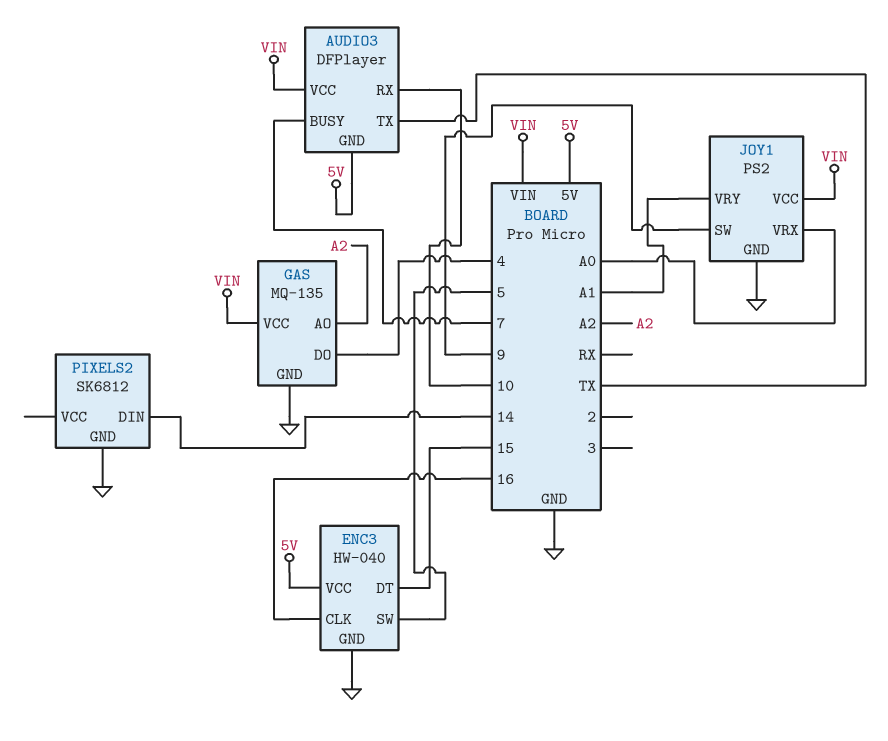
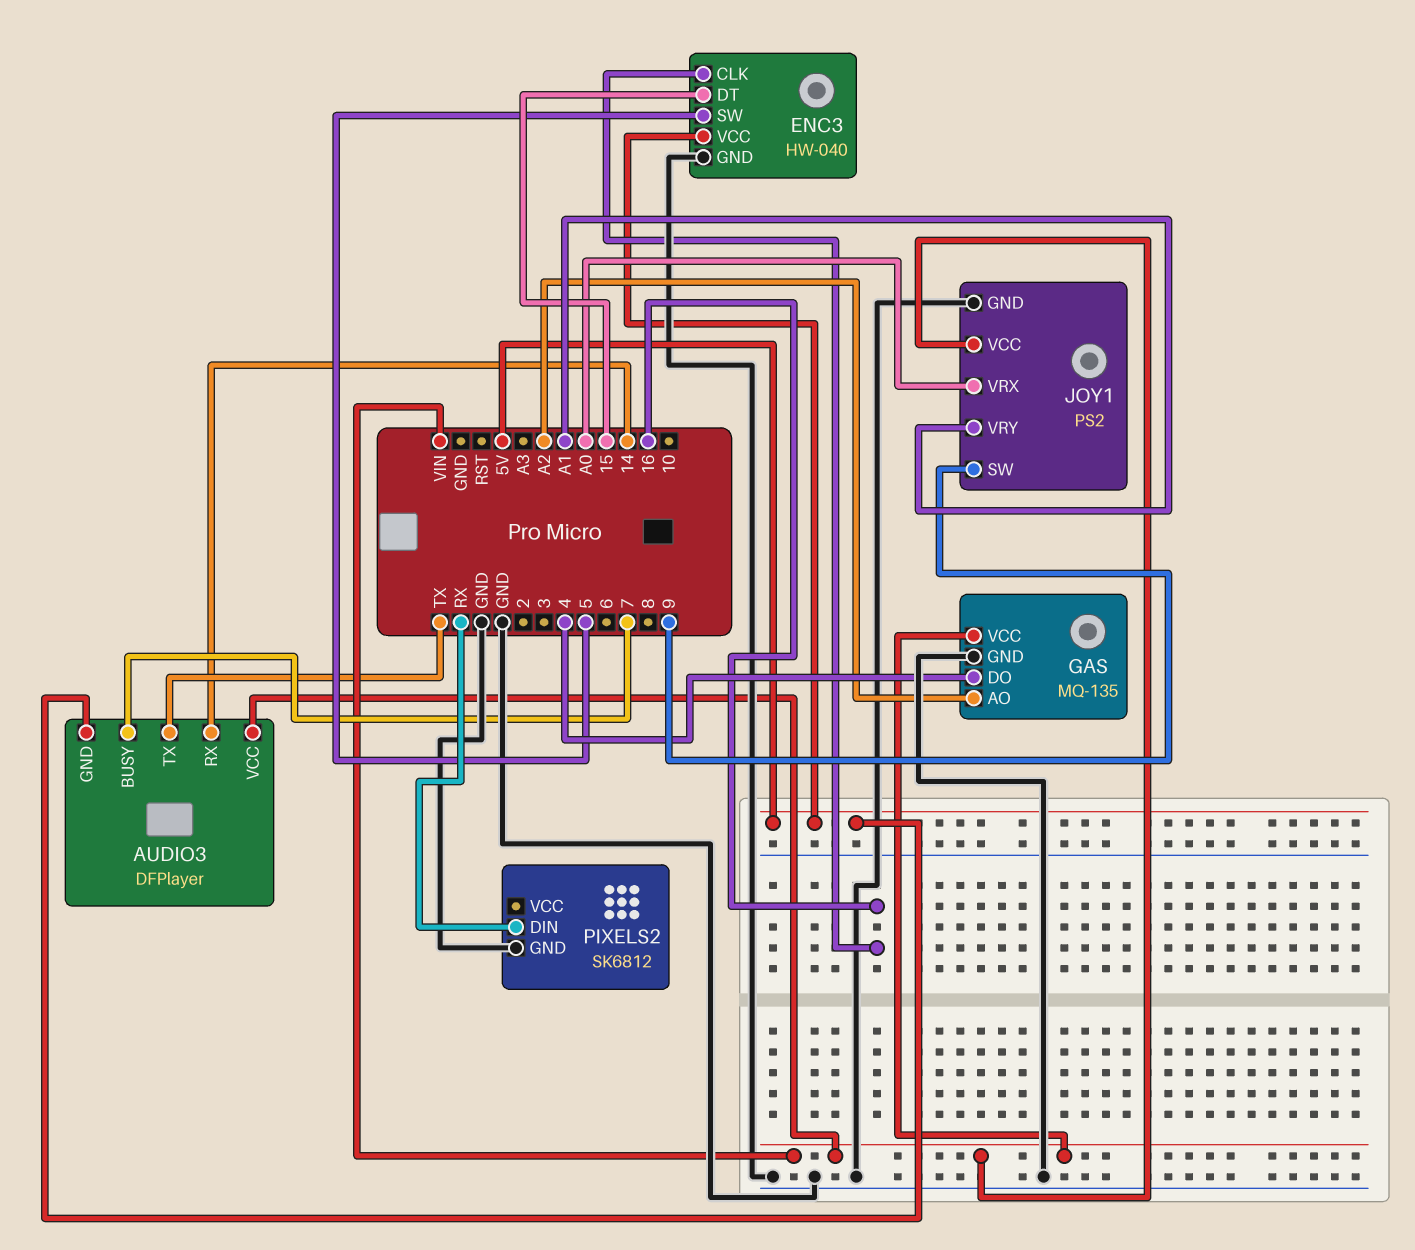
AUDIO3 pin RX: 10 -> 14
PIXELS2 pin DIN: 14 -> RX

